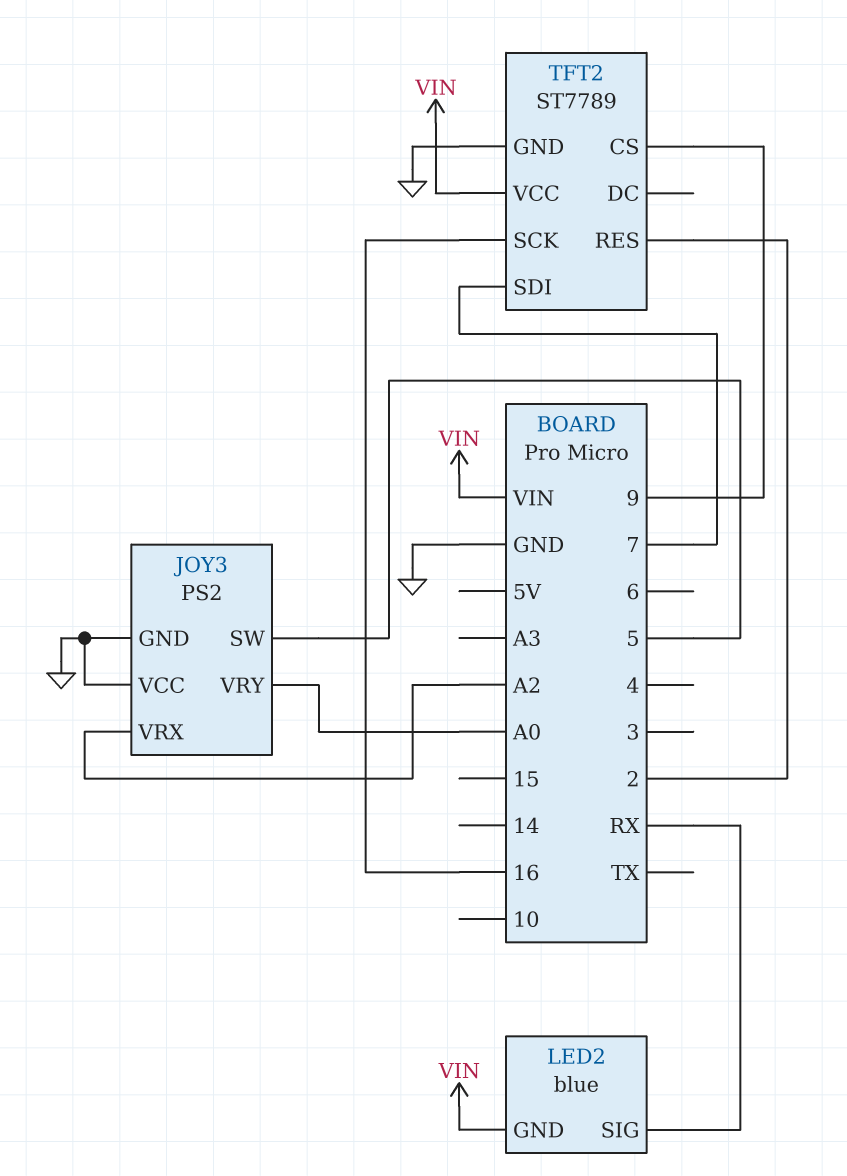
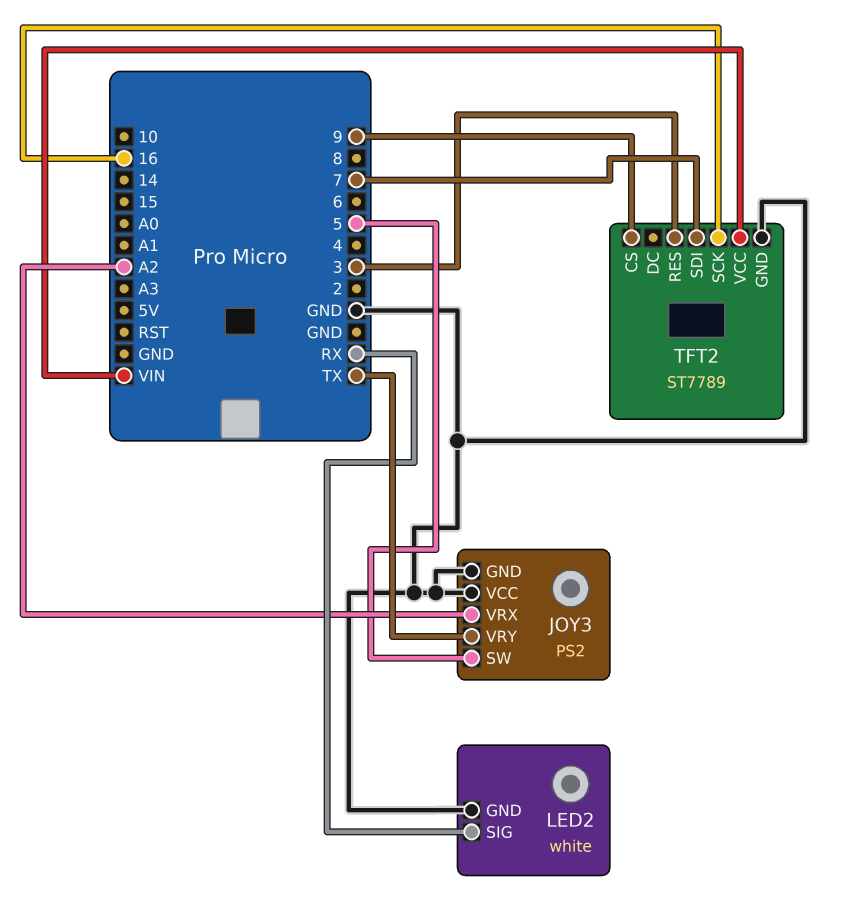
JOY3 pin VRY: A0 -> TX
LED2: blue -> white
LED2 pin GND: VIN -> GND
TFT2 pin RES: 2 -> 3

